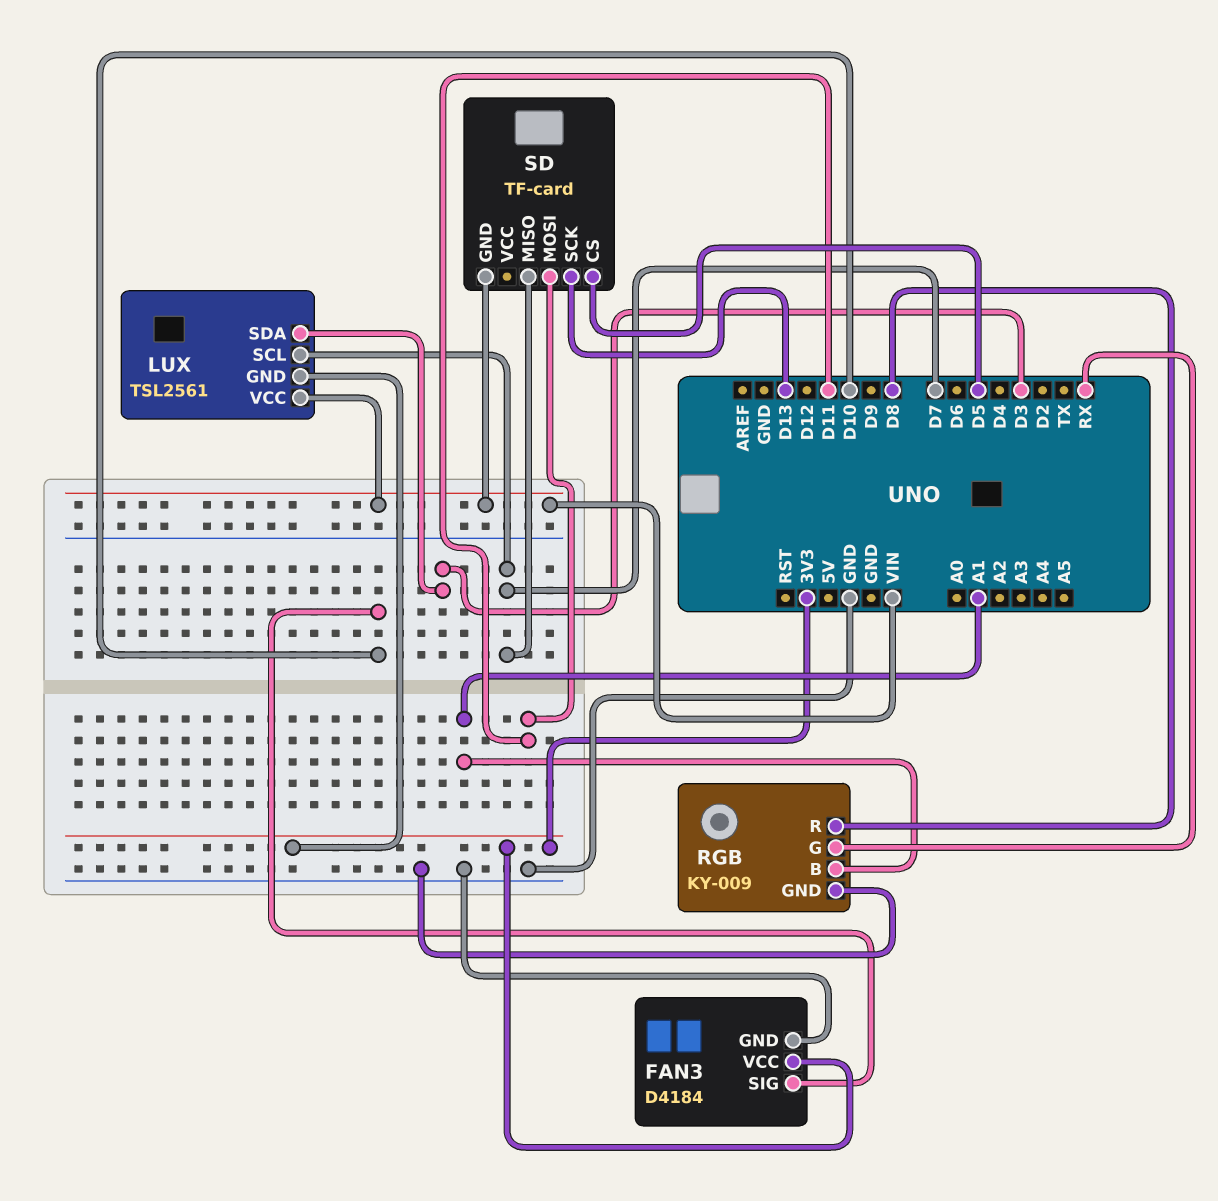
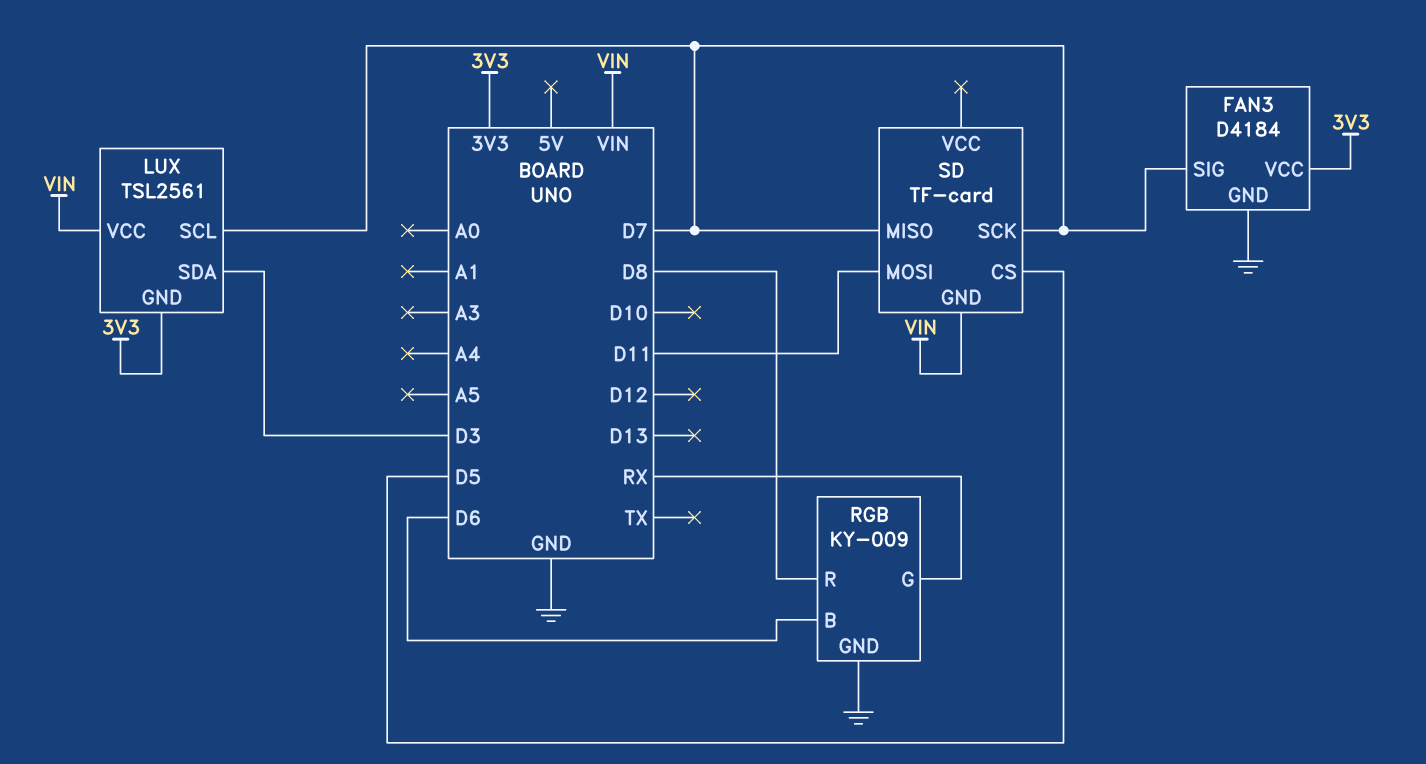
FAN3 pin SIG: D10 -> D7
RGB pin B: A1 -> D6
SD pin SCK: D13 -> D7

